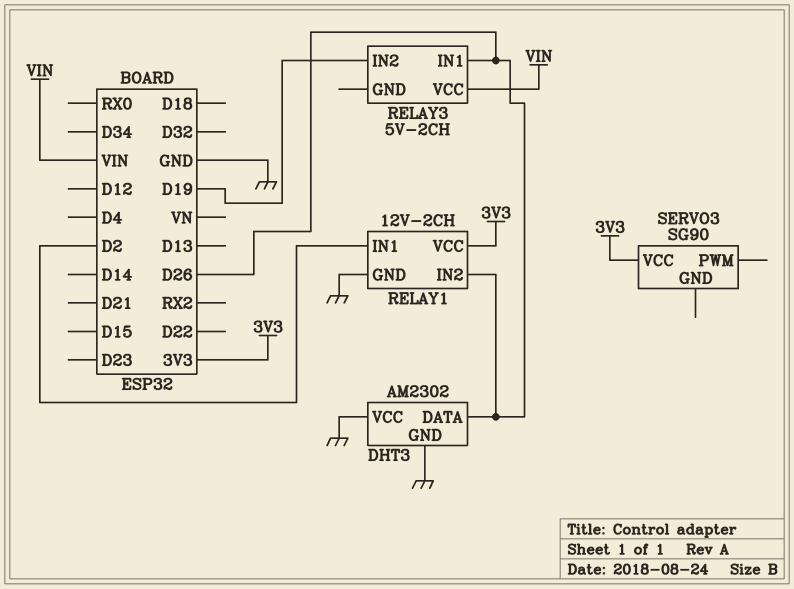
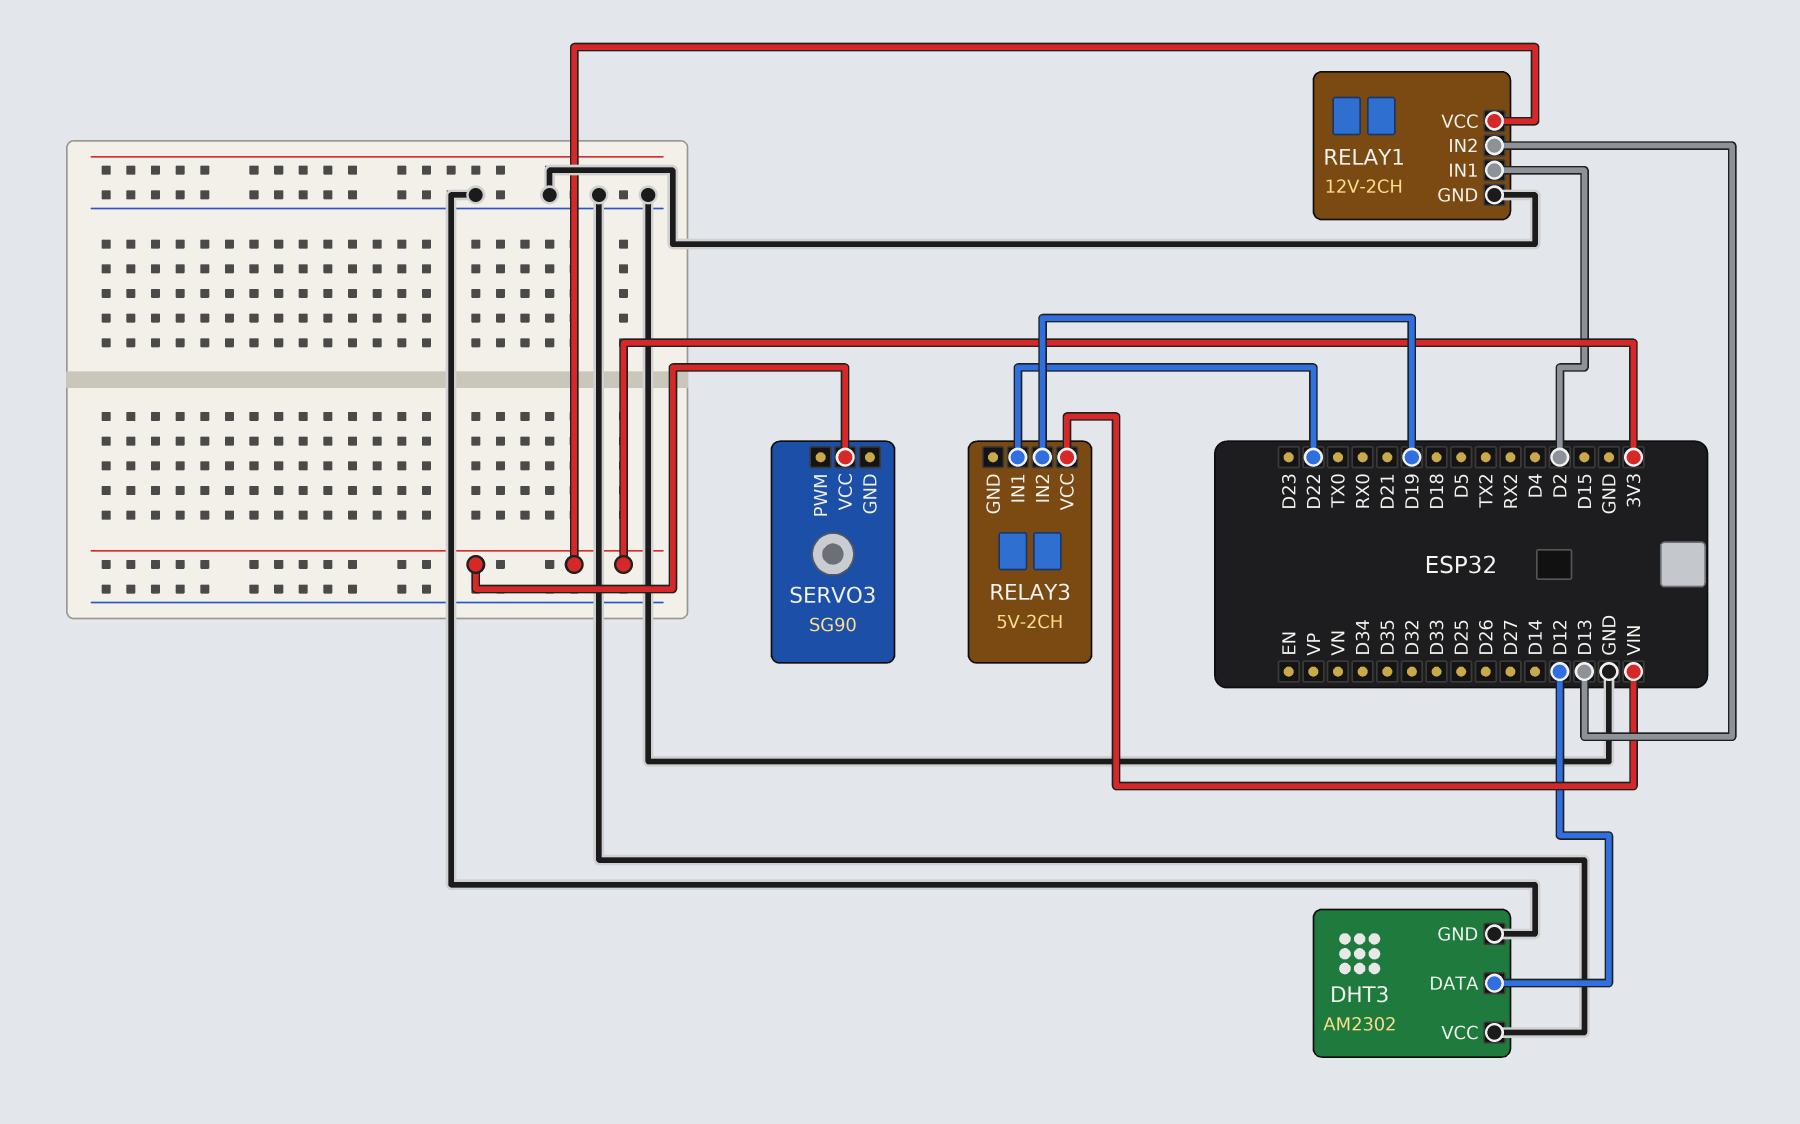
DHT3 pin DATA: D26 -> D12
RELAY1 pin IN2: D26 -> D13
RELAY3 pin IN1: D26 -> D22

